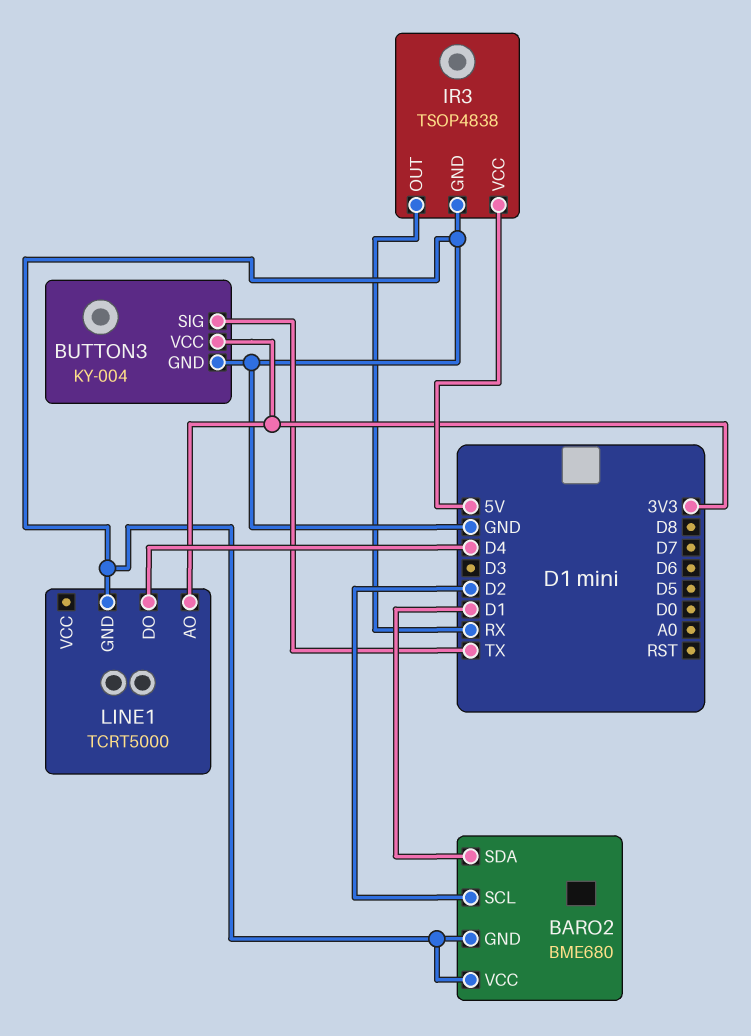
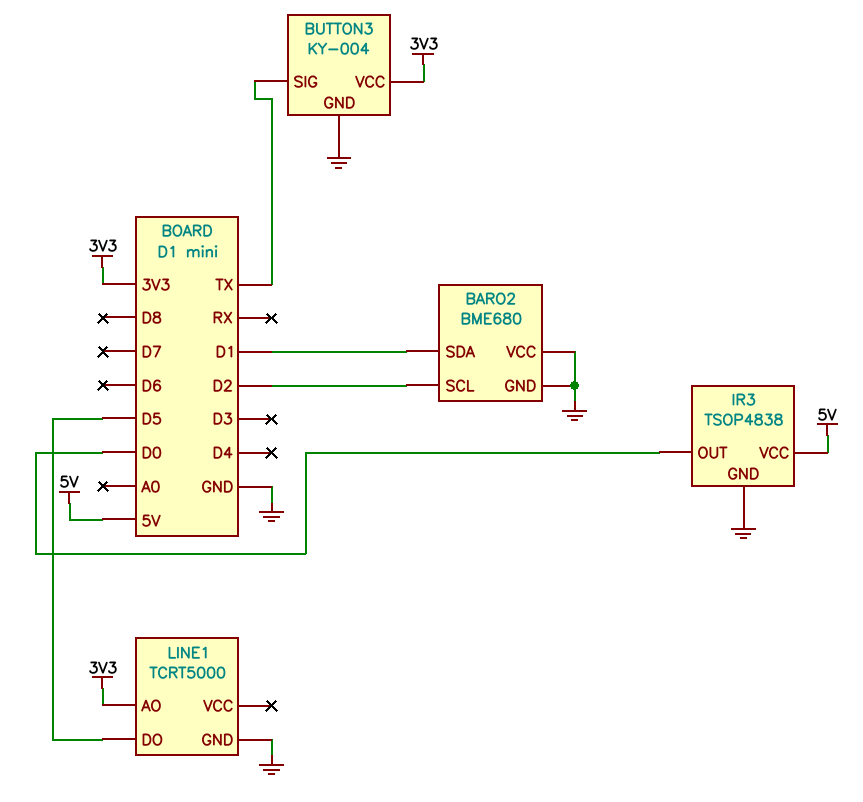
IR3 pin OUT: RX -> D0
LINE1 pin DO: D4 -> D5

